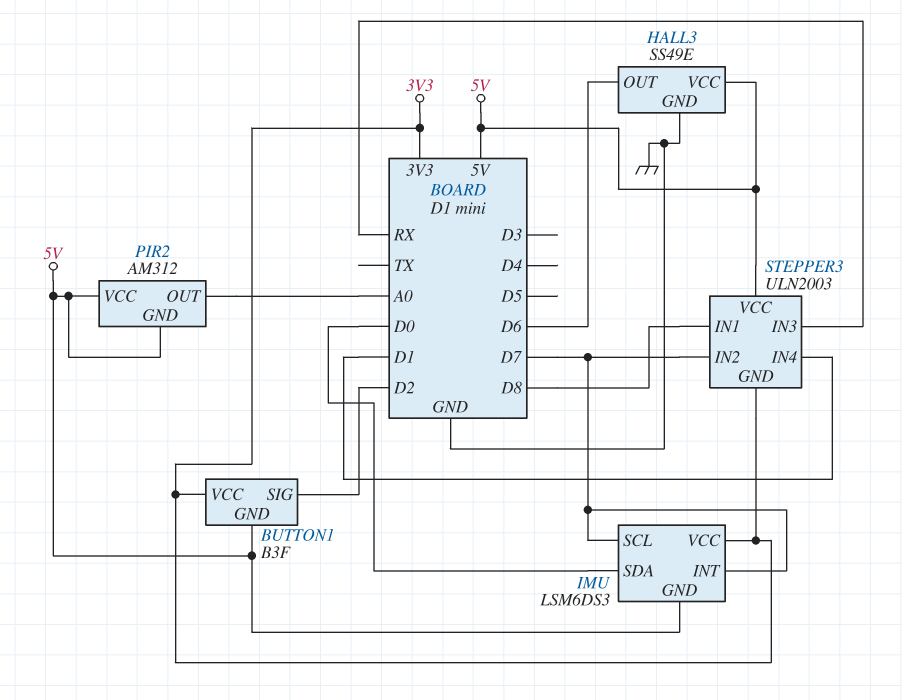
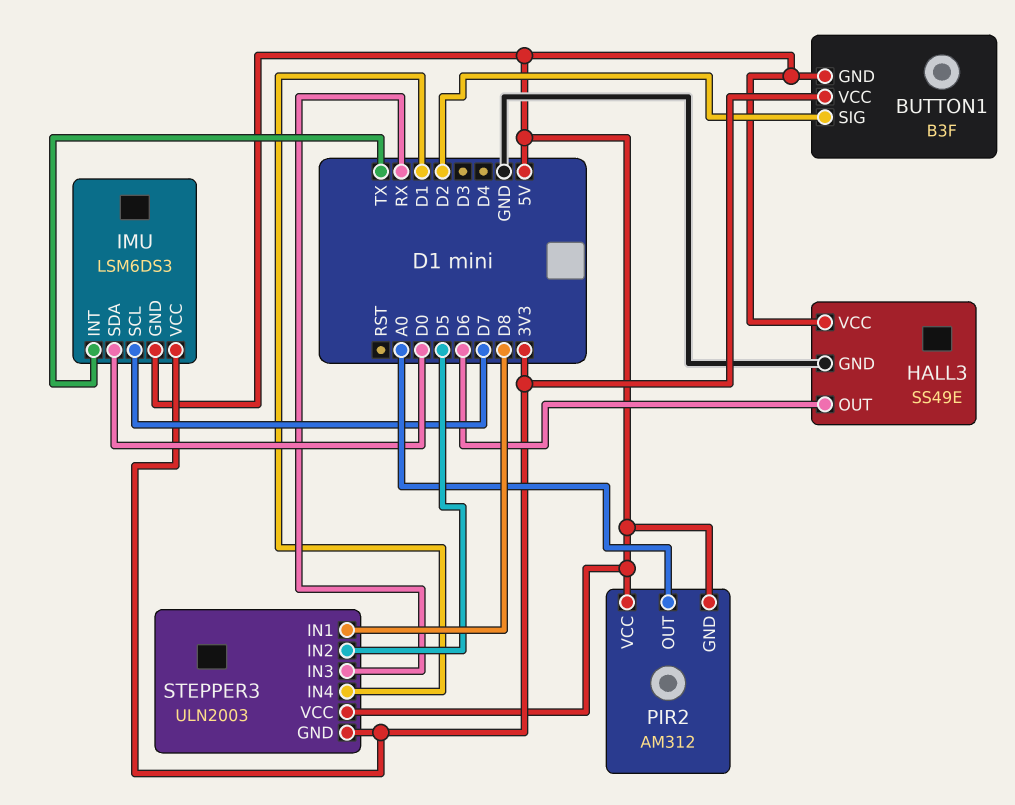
IMU pin INT: D7 -> TX
STEPPER3 pin IN2: D7 -> D5

